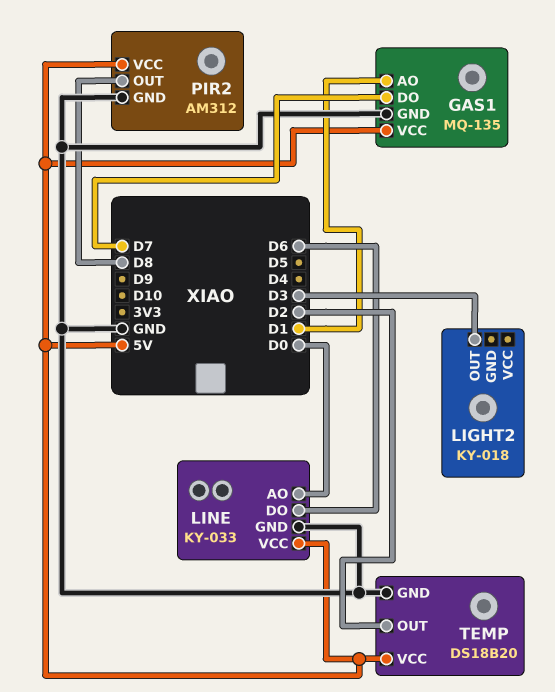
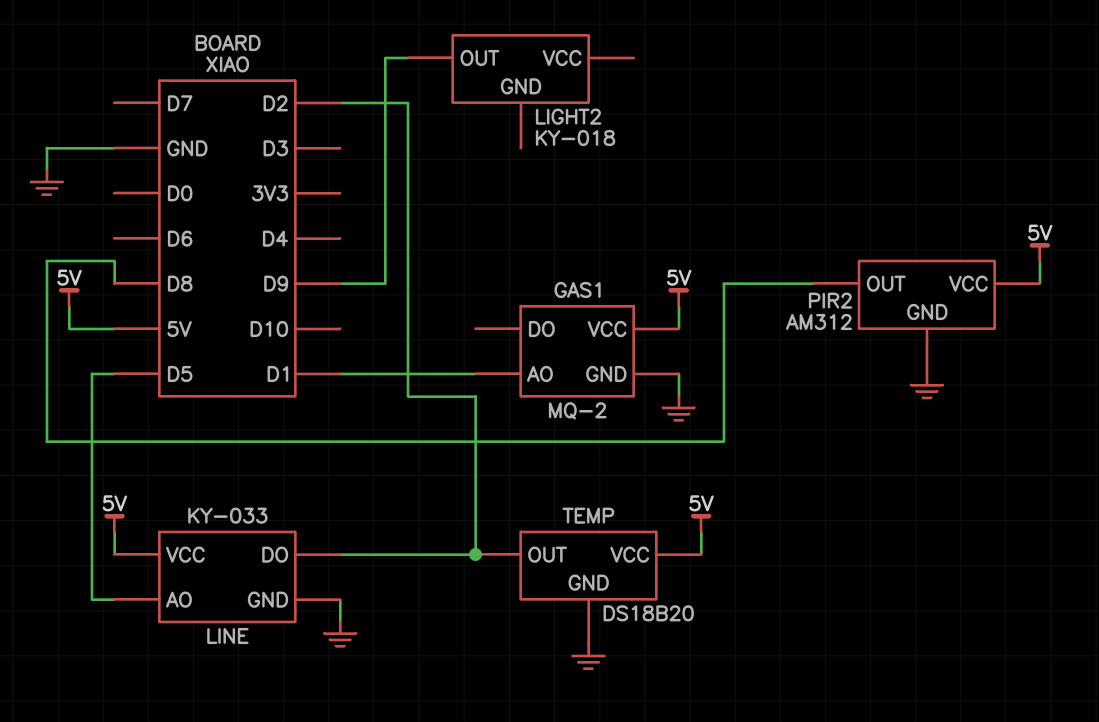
GAS1: MQ-135 -> MQ-2
GAS1 pin DO: D7 -> none
LIGHT2 pin OUT: D3 -> D9
LINE pin AO: D0 -> D5
LINE pin DO: D6 -> D2

